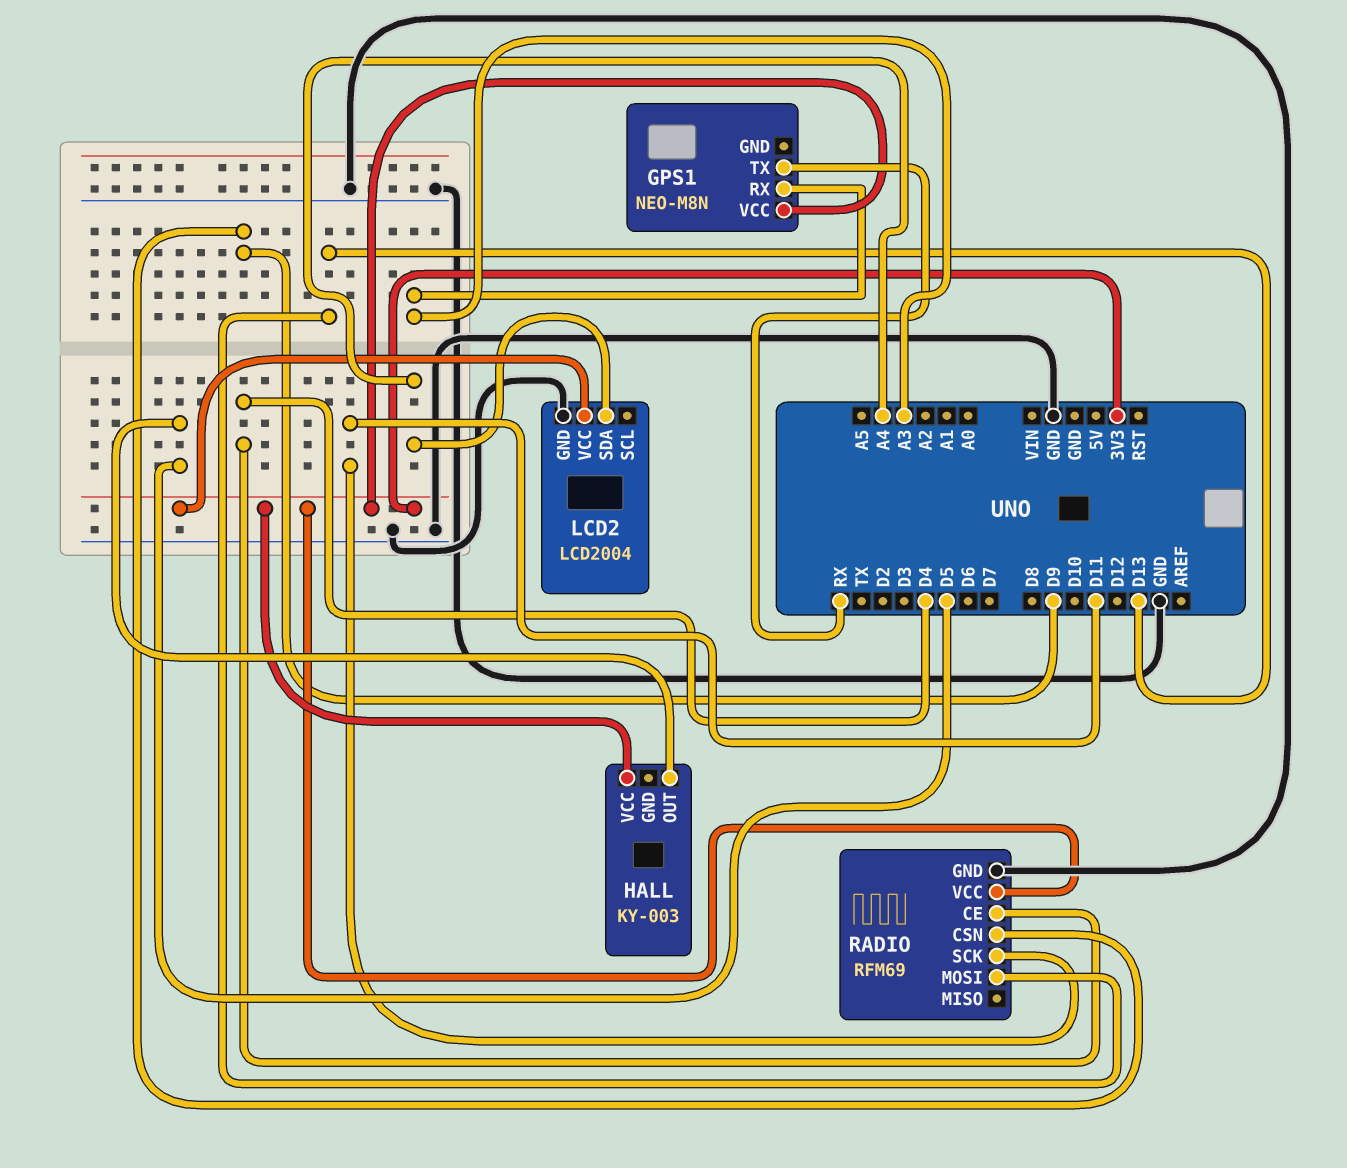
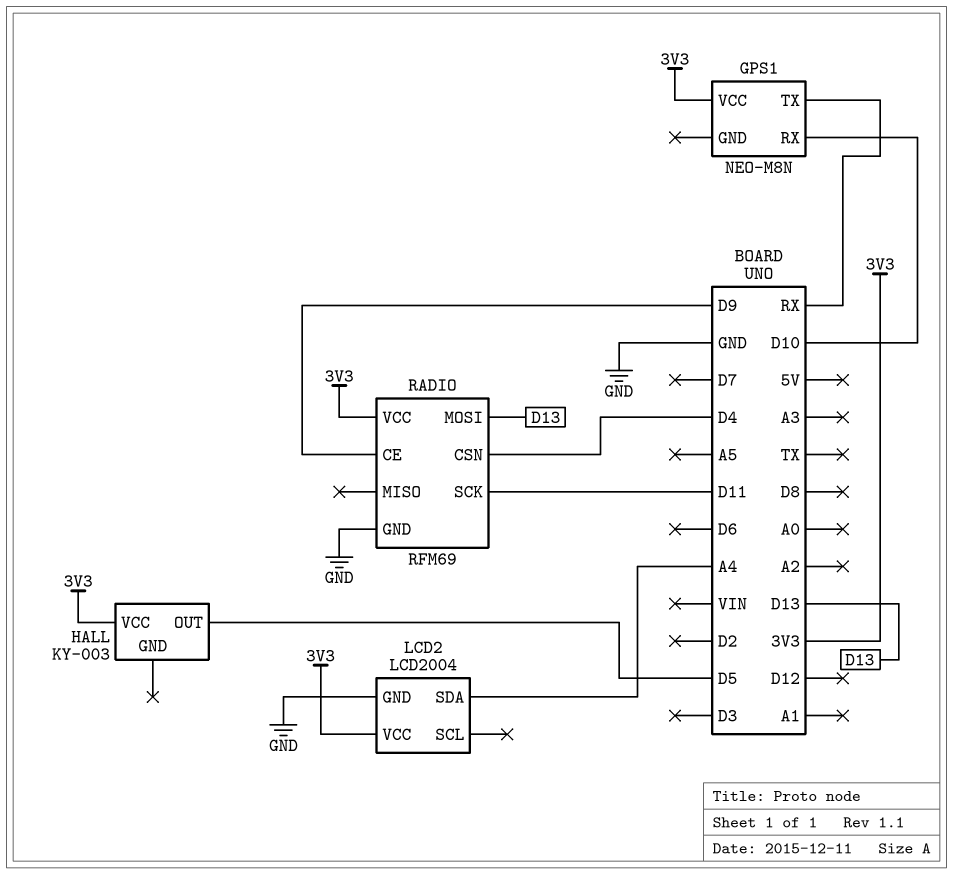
GPS1 pin RX: A3 -> D10
RADIO pin CE: D4 -> D9
RADIO pin CSN: D9 -> D4

